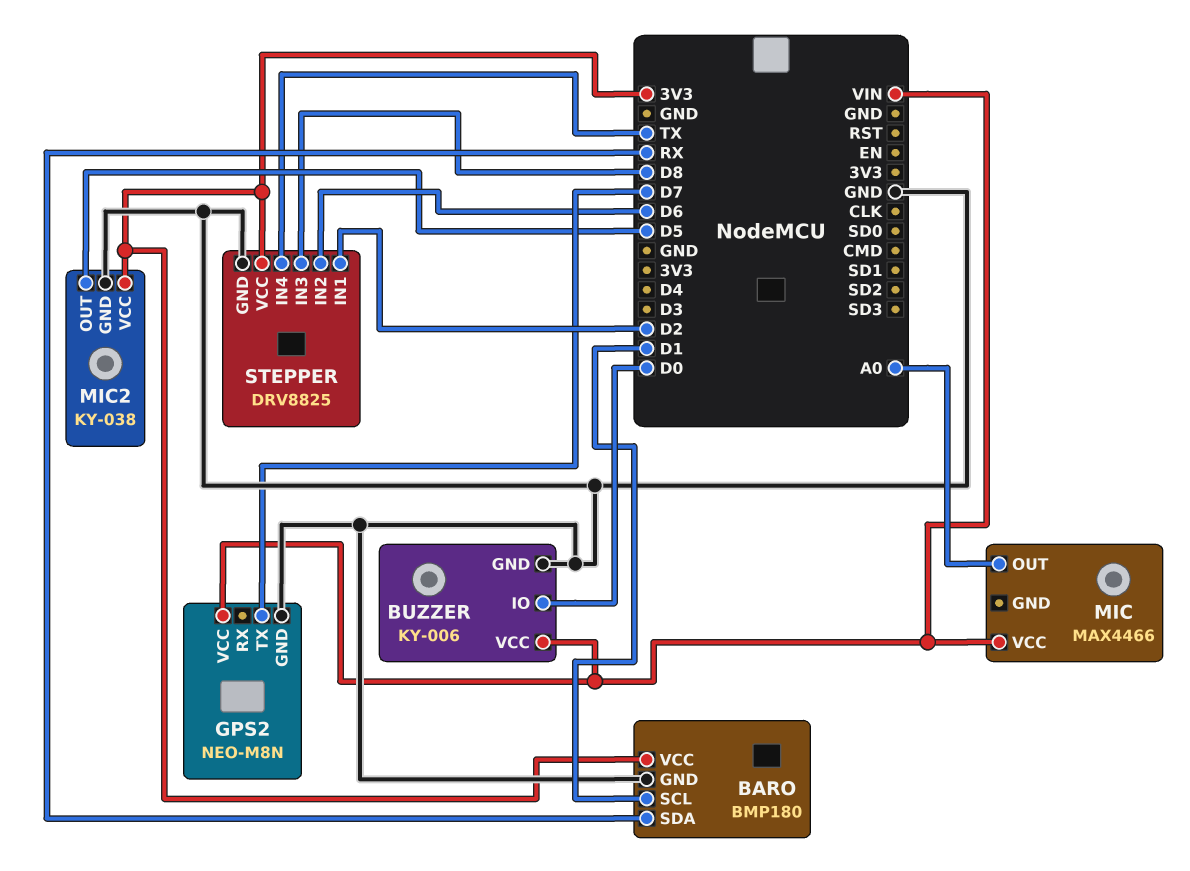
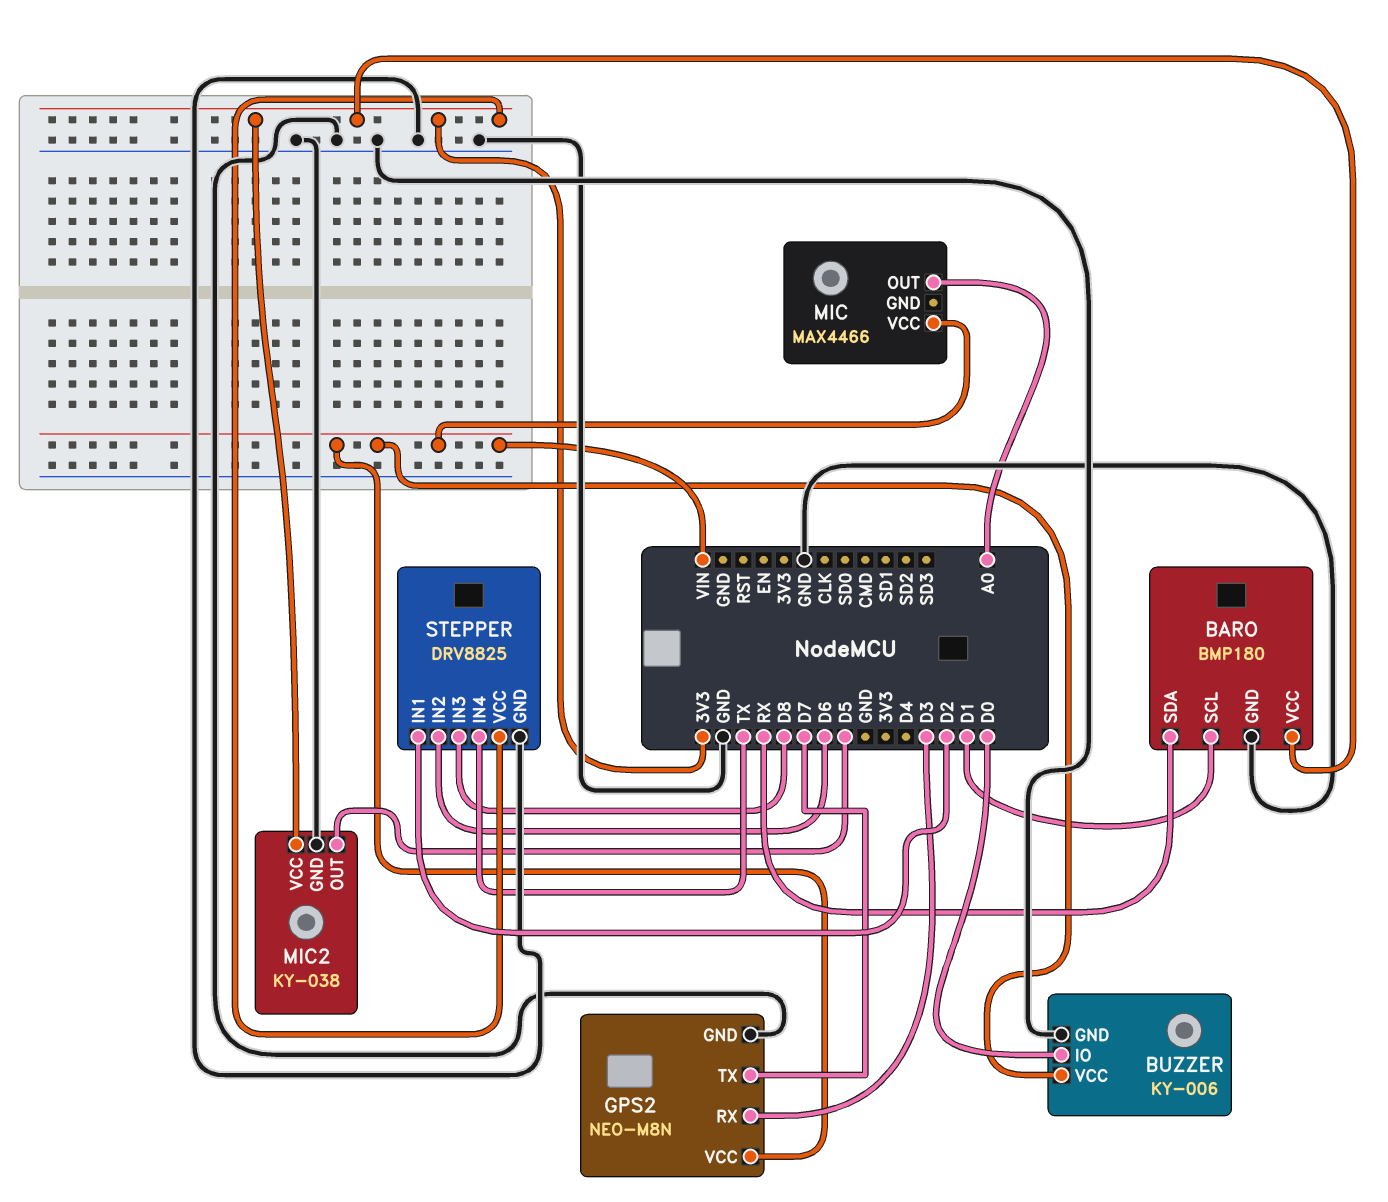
GPS2 pin RX: none -> D3

